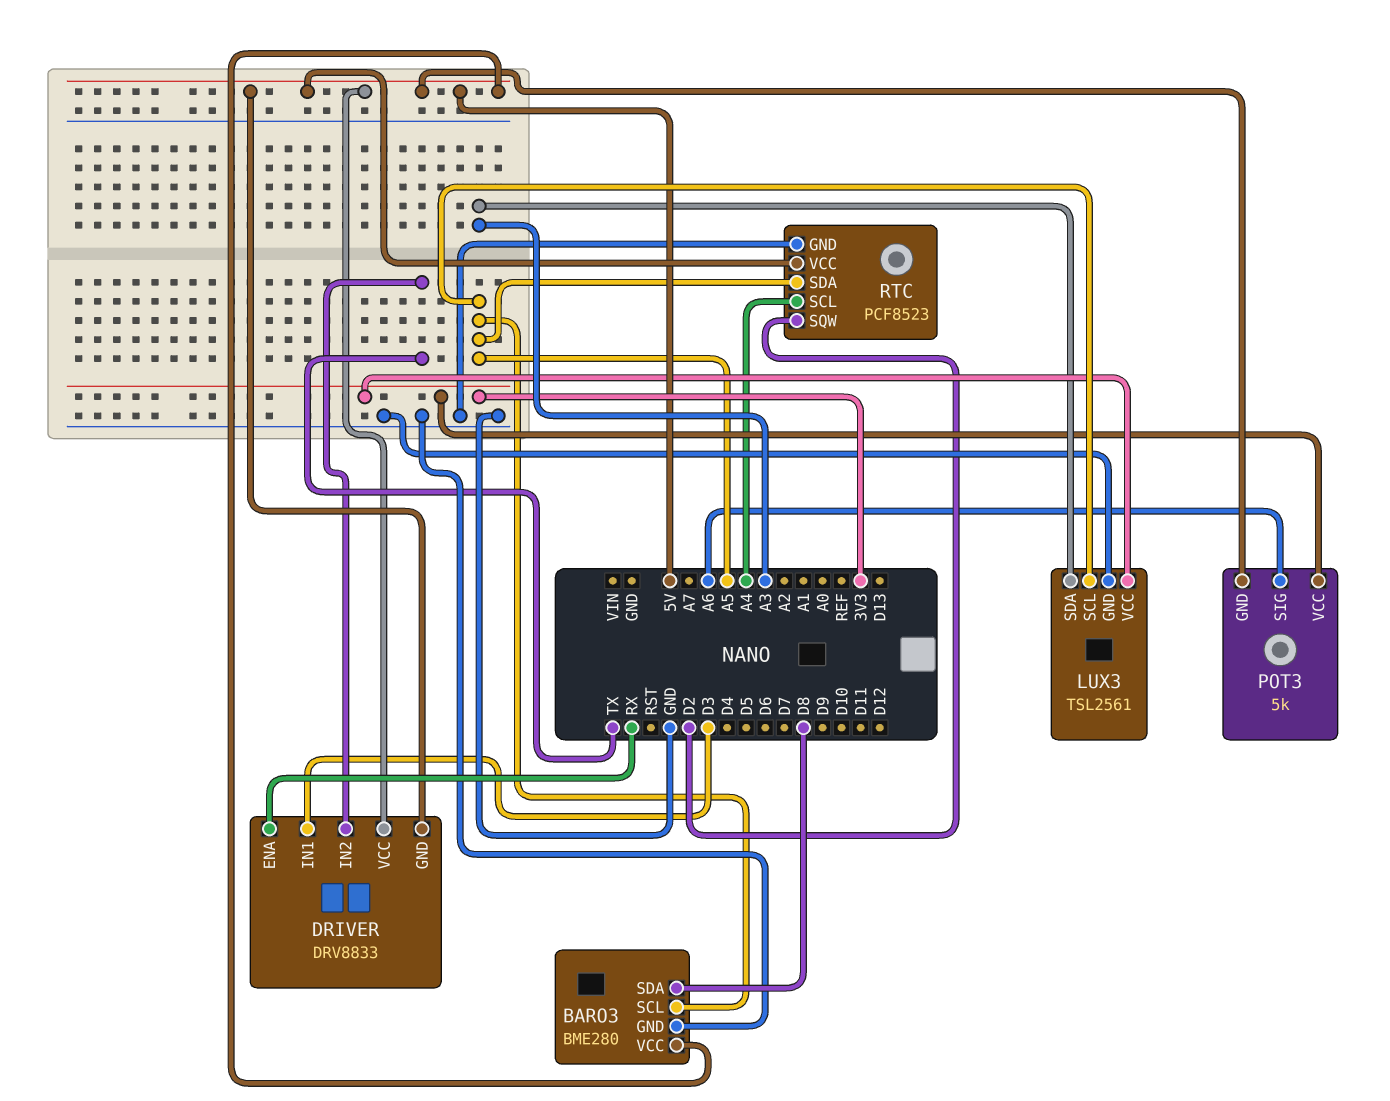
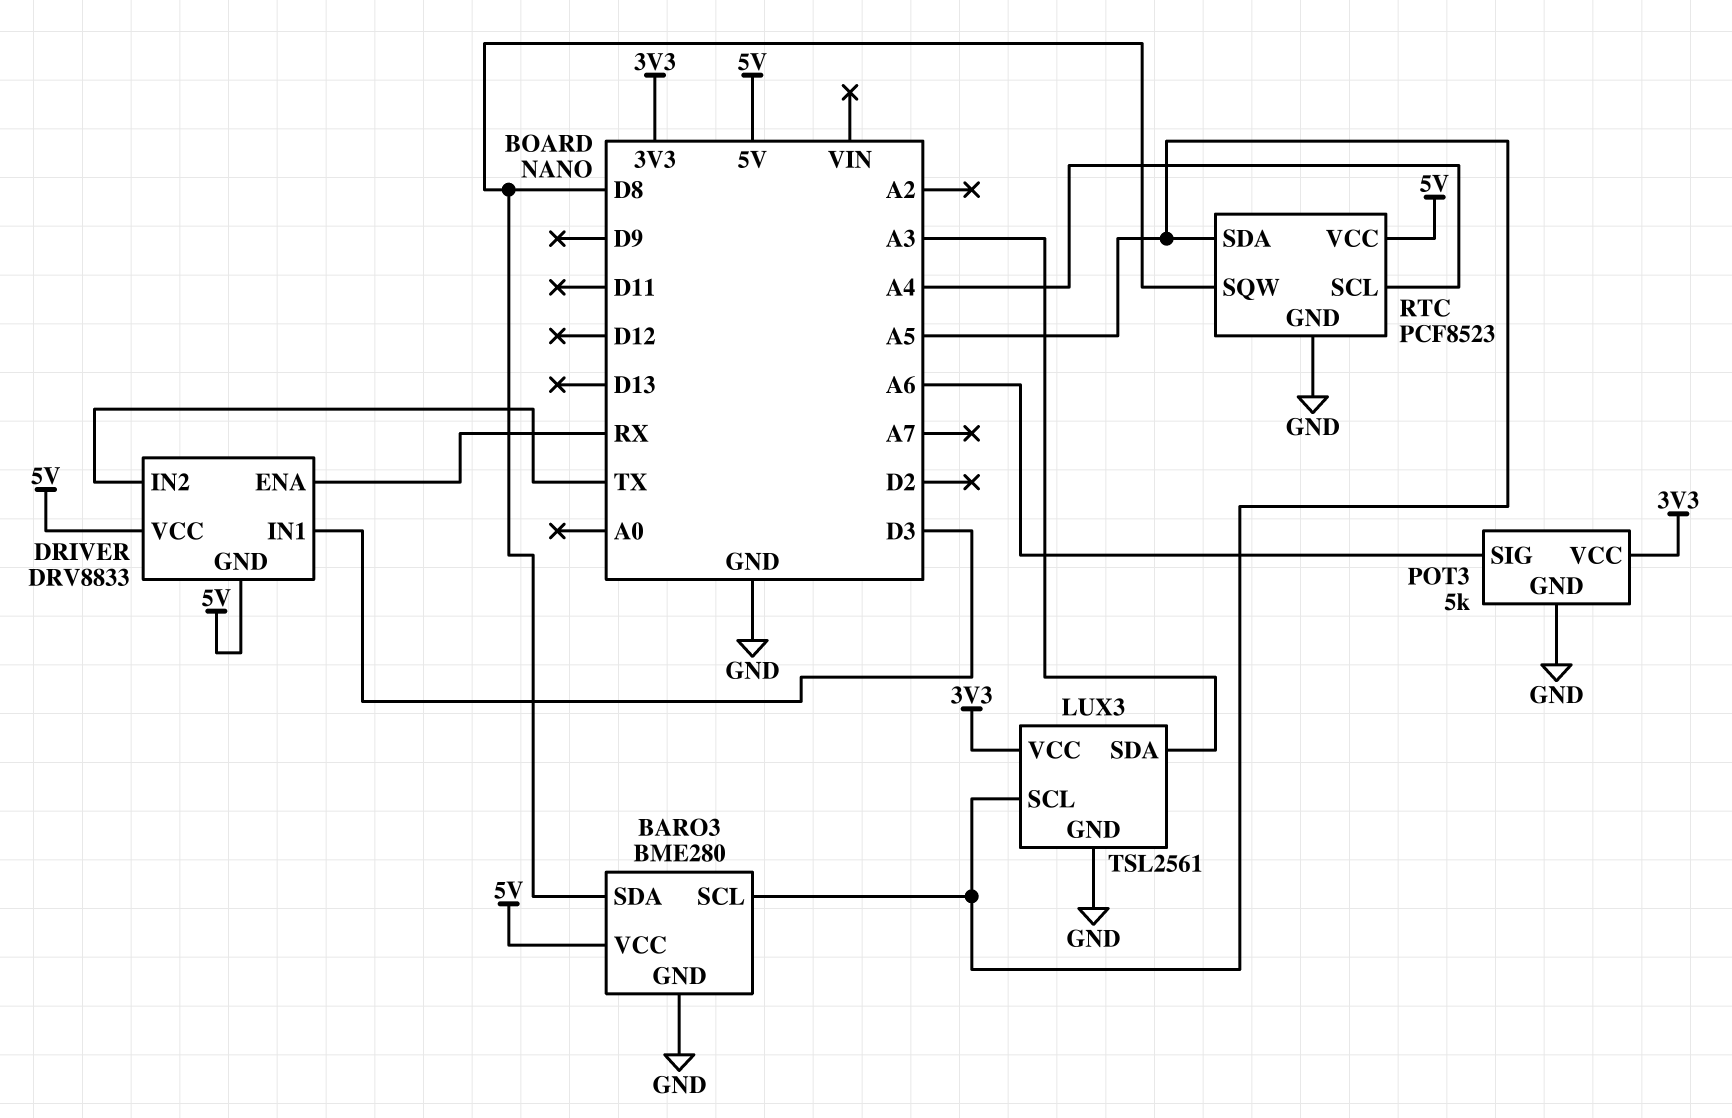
POT3 pin GND: 5V -> GND
RTC pin SQW: D2 -> D8

